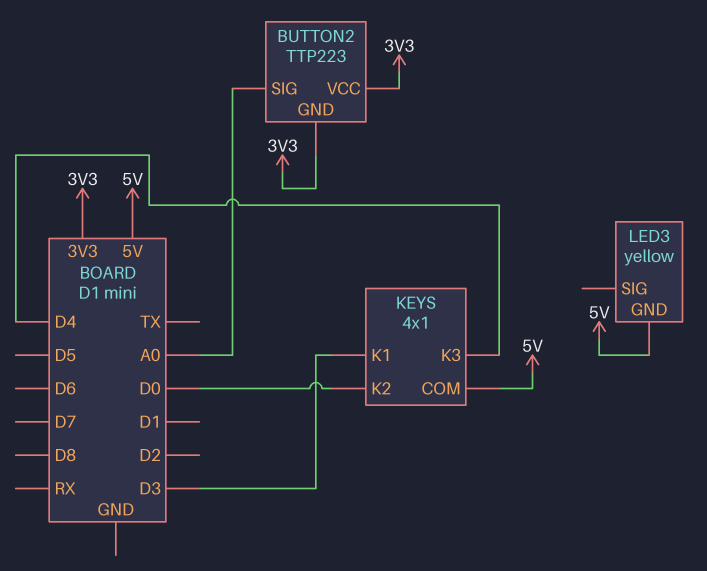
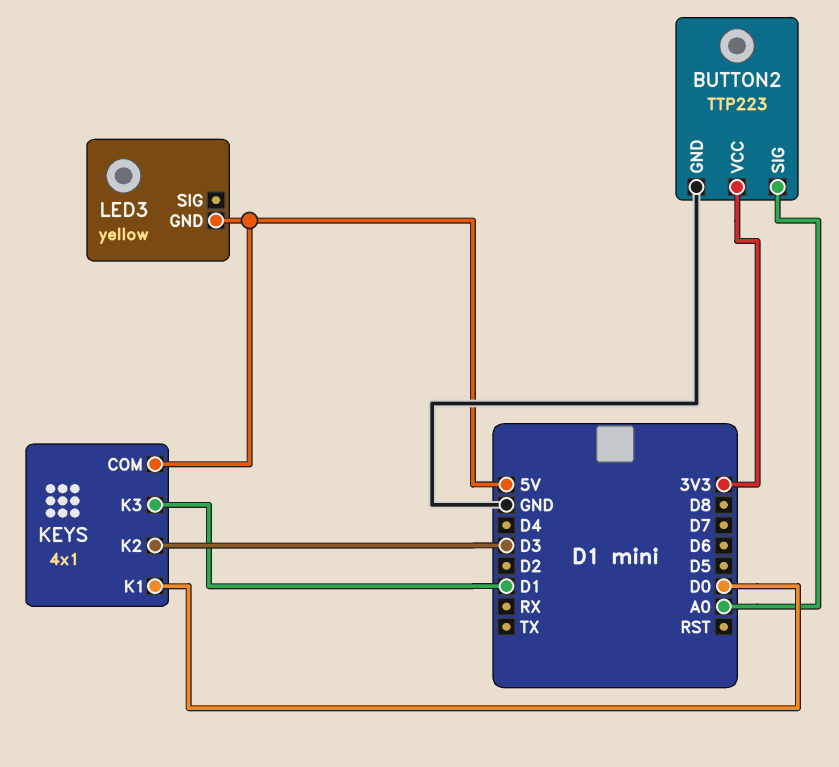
BUTTON2 pin GND: 3V3 -> GND
KEYS pin K1: D3 -> D0
KEYS pin K2: D0 -> D3
KEYS pin K3: D4 -> D1

